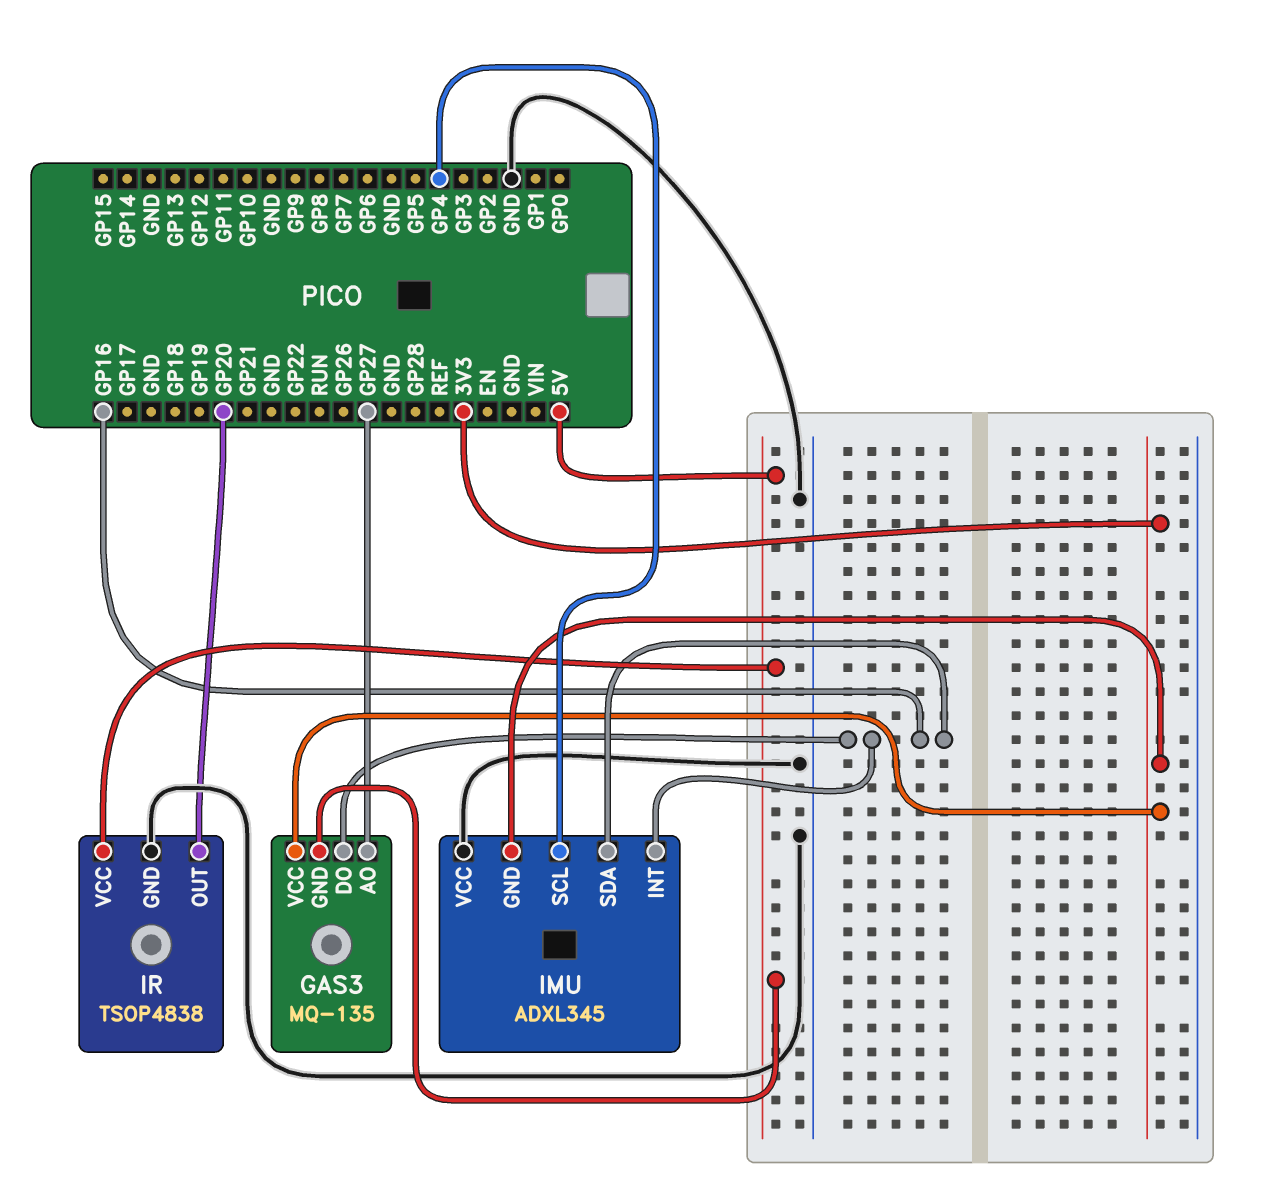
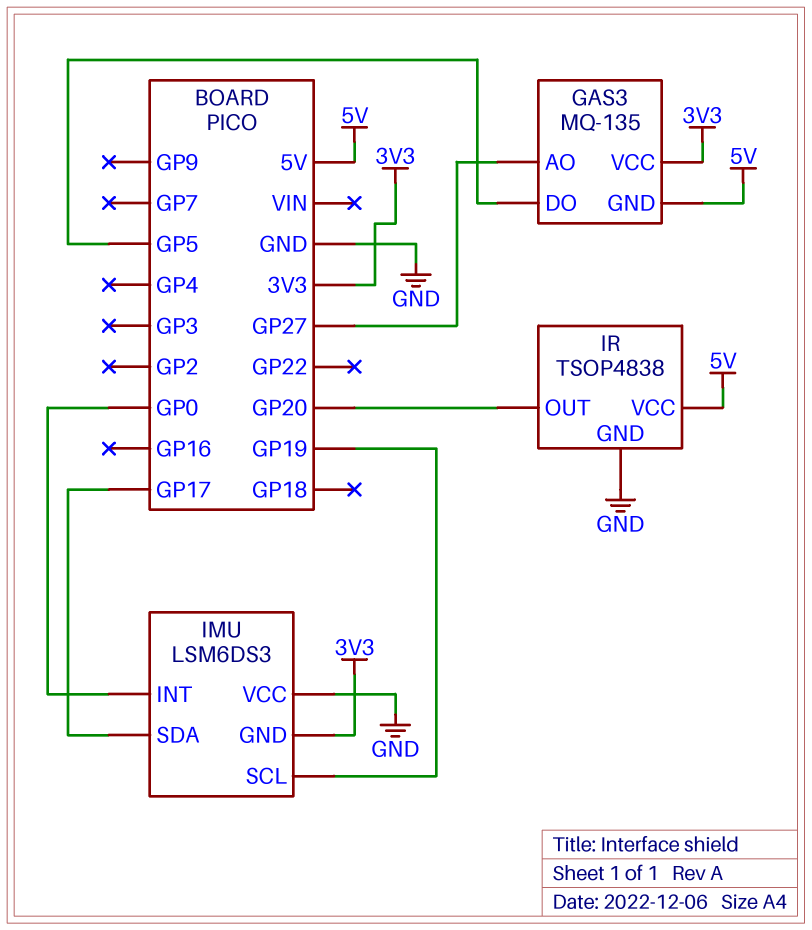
GAS3 pin DO: GP16 -> GP5
IMU: ADXL345 -> LSM6DS3
IMU pin INT: GP16 -> GP0
IMU pin SCL: GP4 -> GP19
IMU pin SDA: GP16 -> GP17

